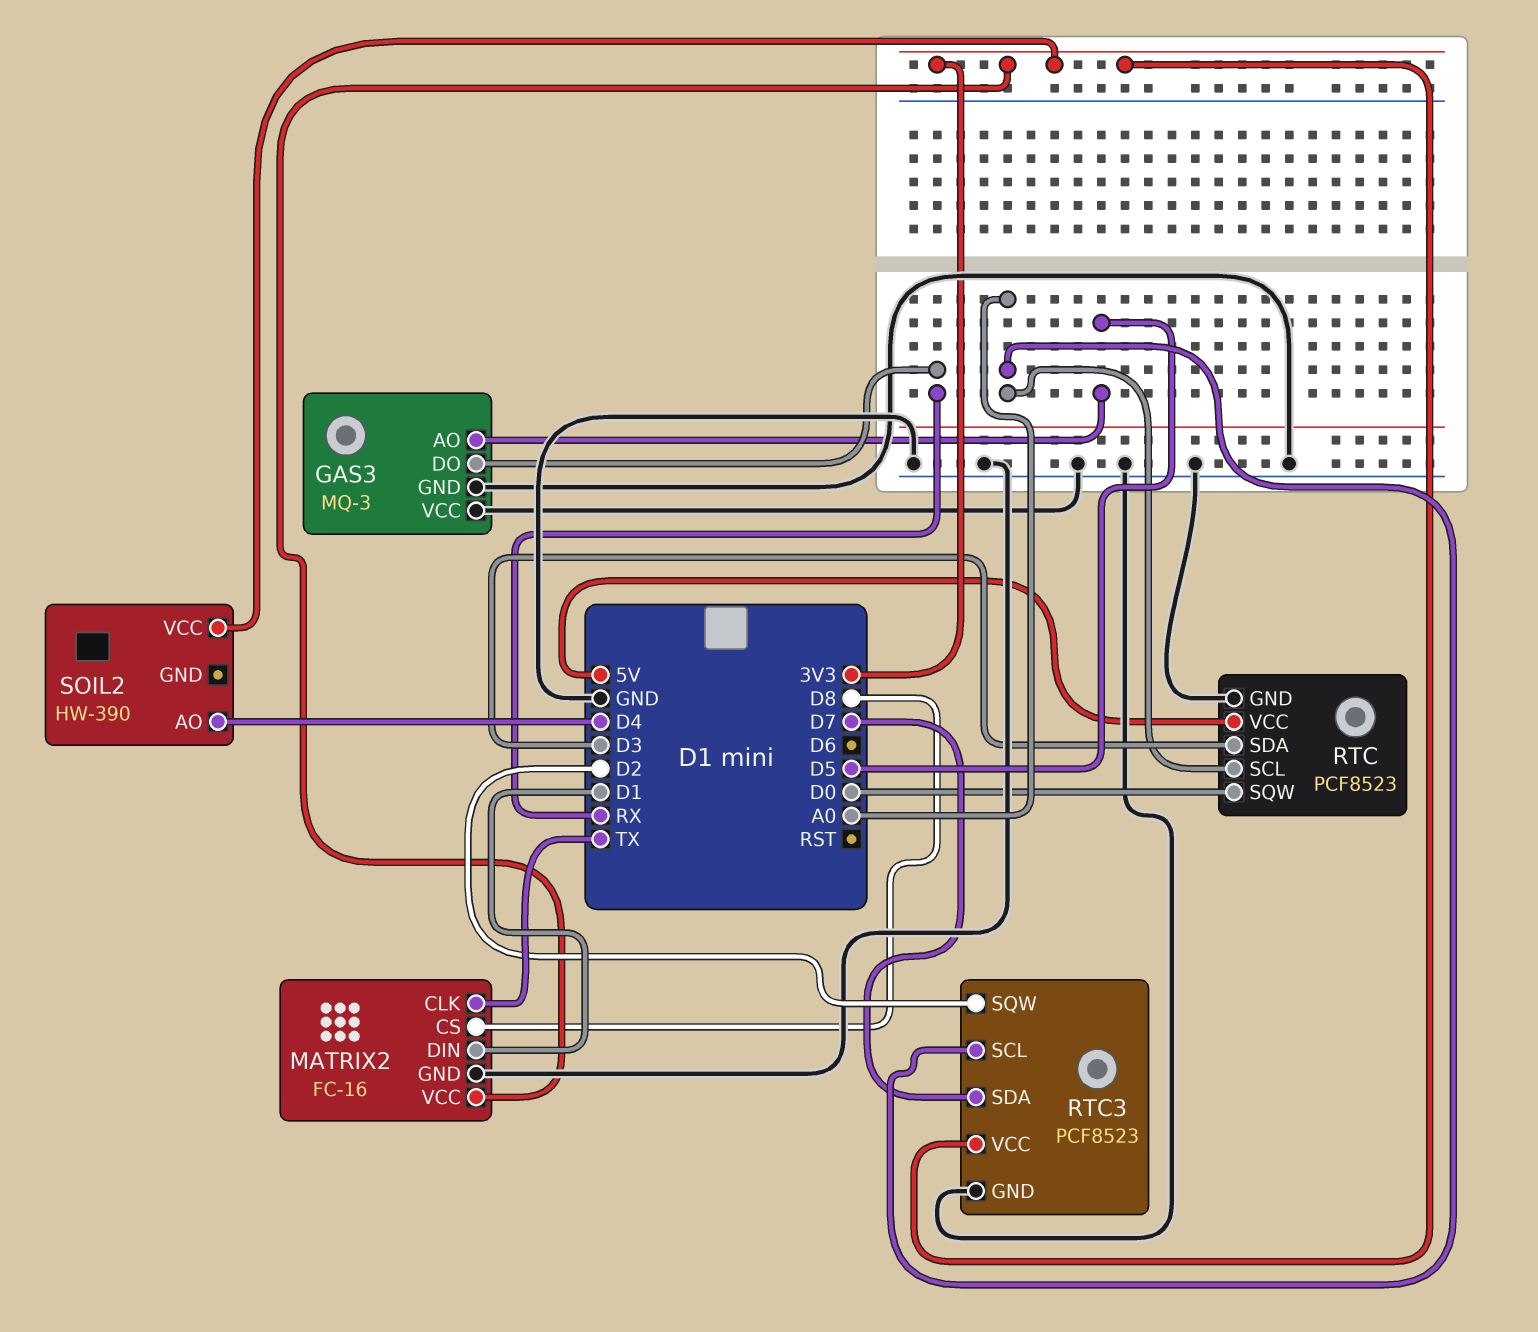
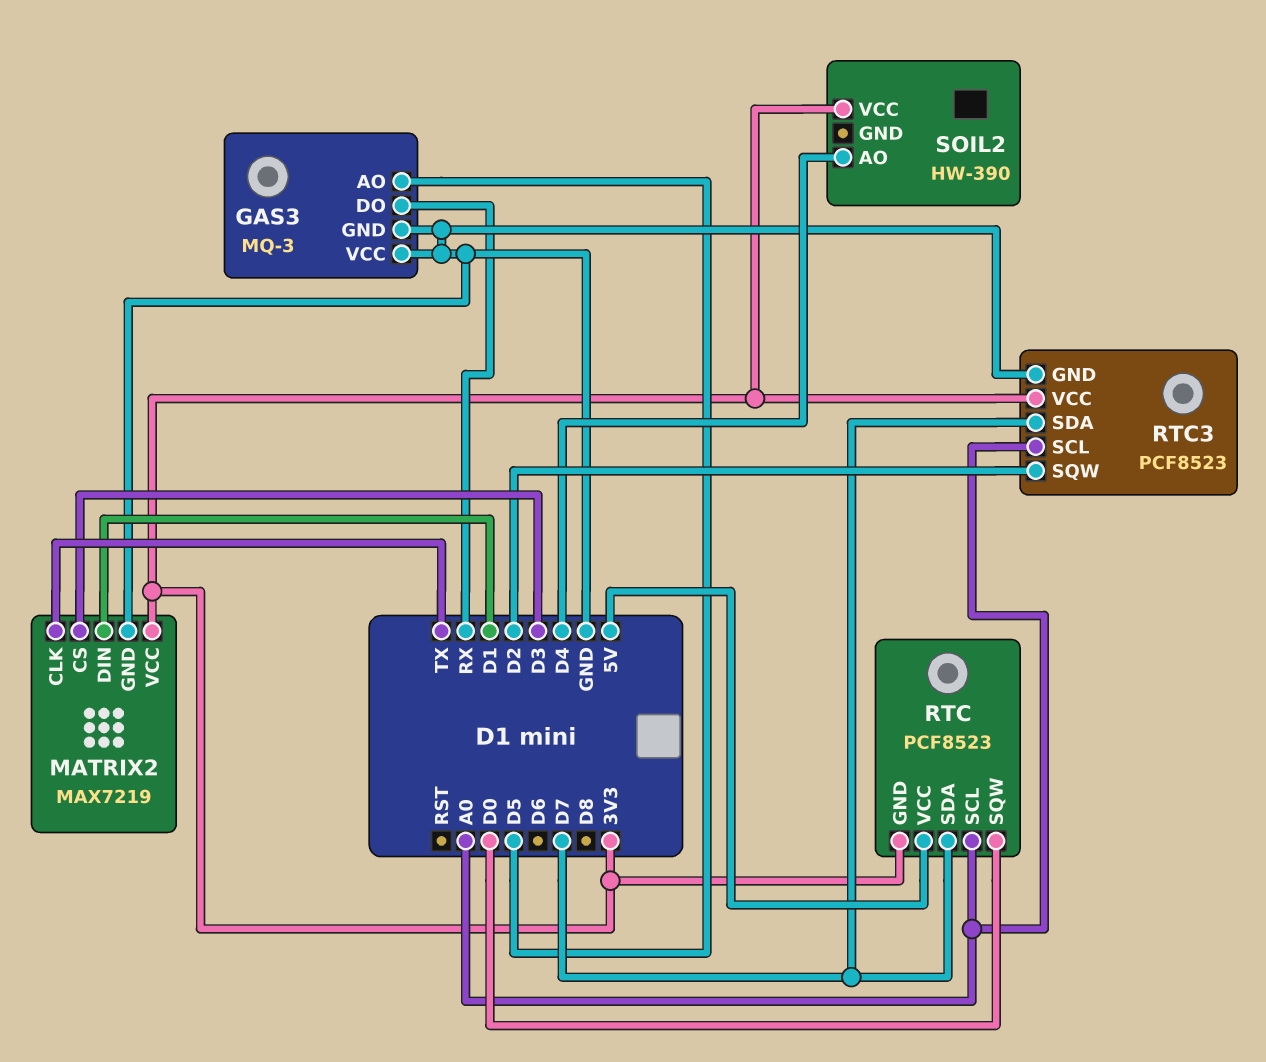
MATRIX2: FC-16 -> MAX7219
MATRIX2 pin CS: D8 -> D3
RTC pin GND: GND -> 3V3
RTC pin SDA: D3 -> D7

